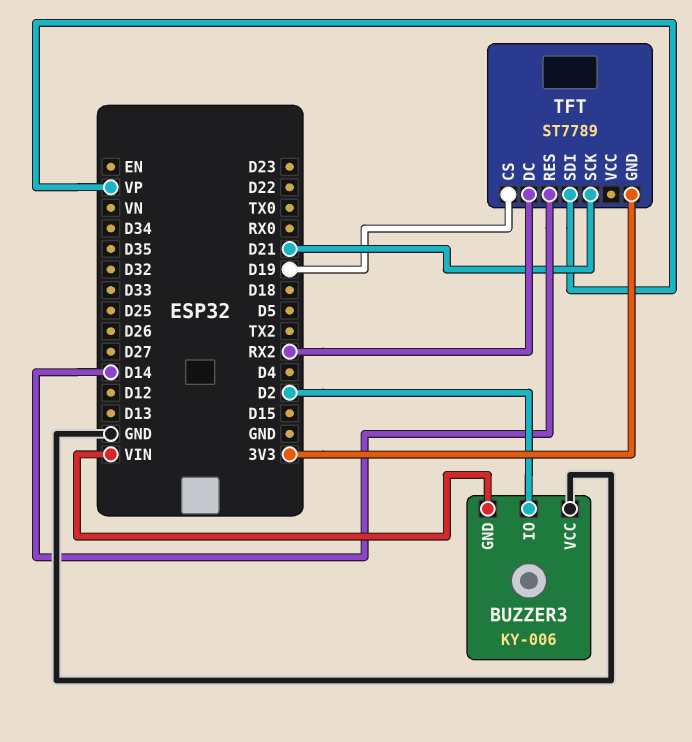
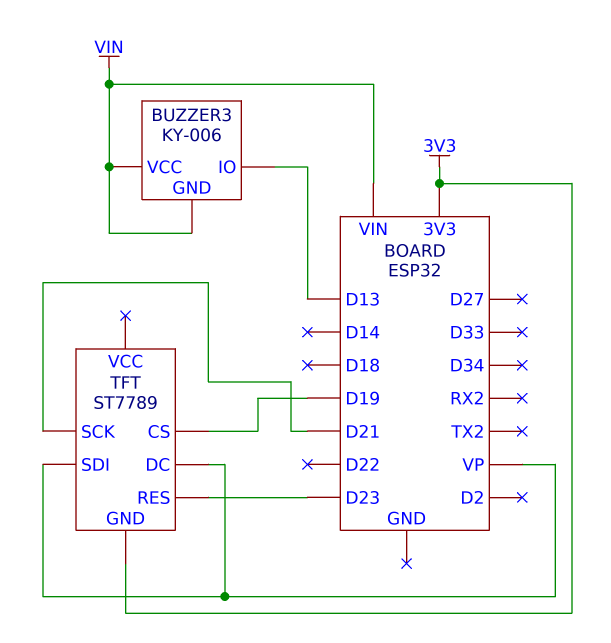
BUZZER3 pin IO: D2 -> D13
BUZZER3 pin VCC: GND -> VIN
TFT pin DC: RX2 -> VP
TFT pin RES: D14 -> D23

